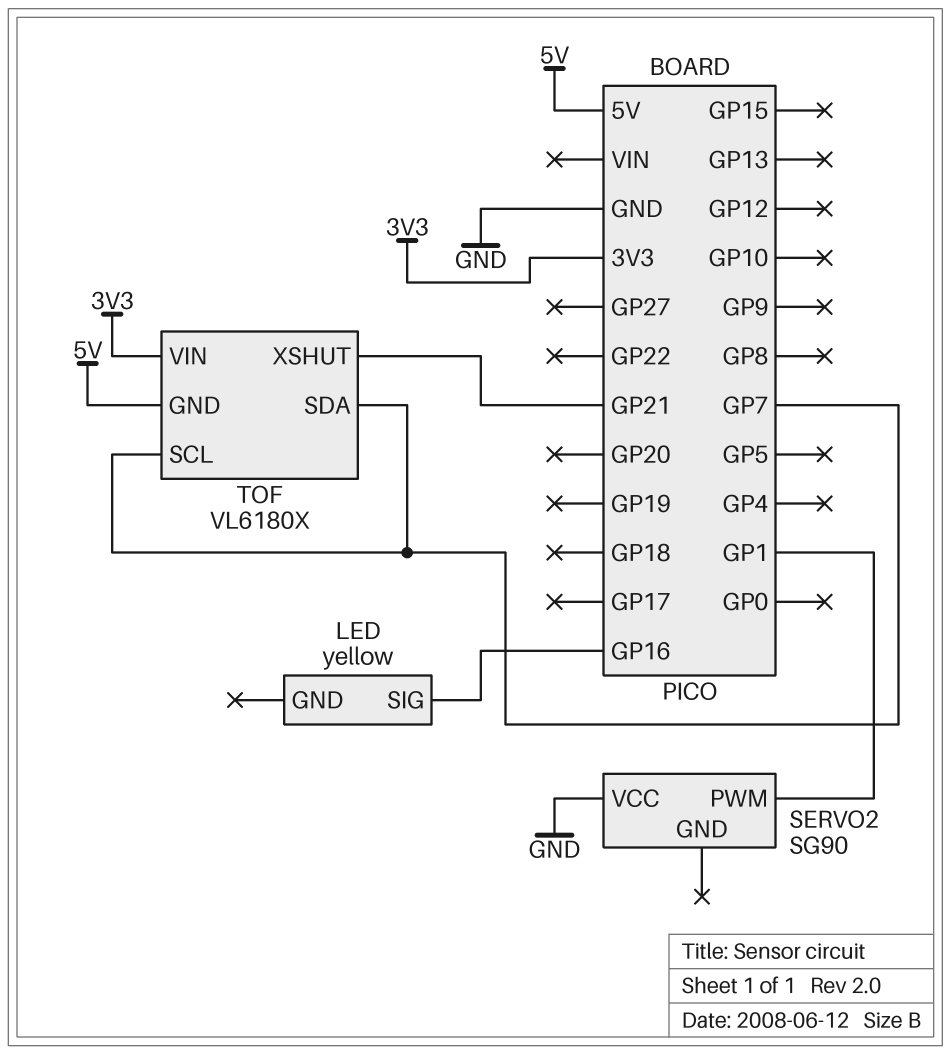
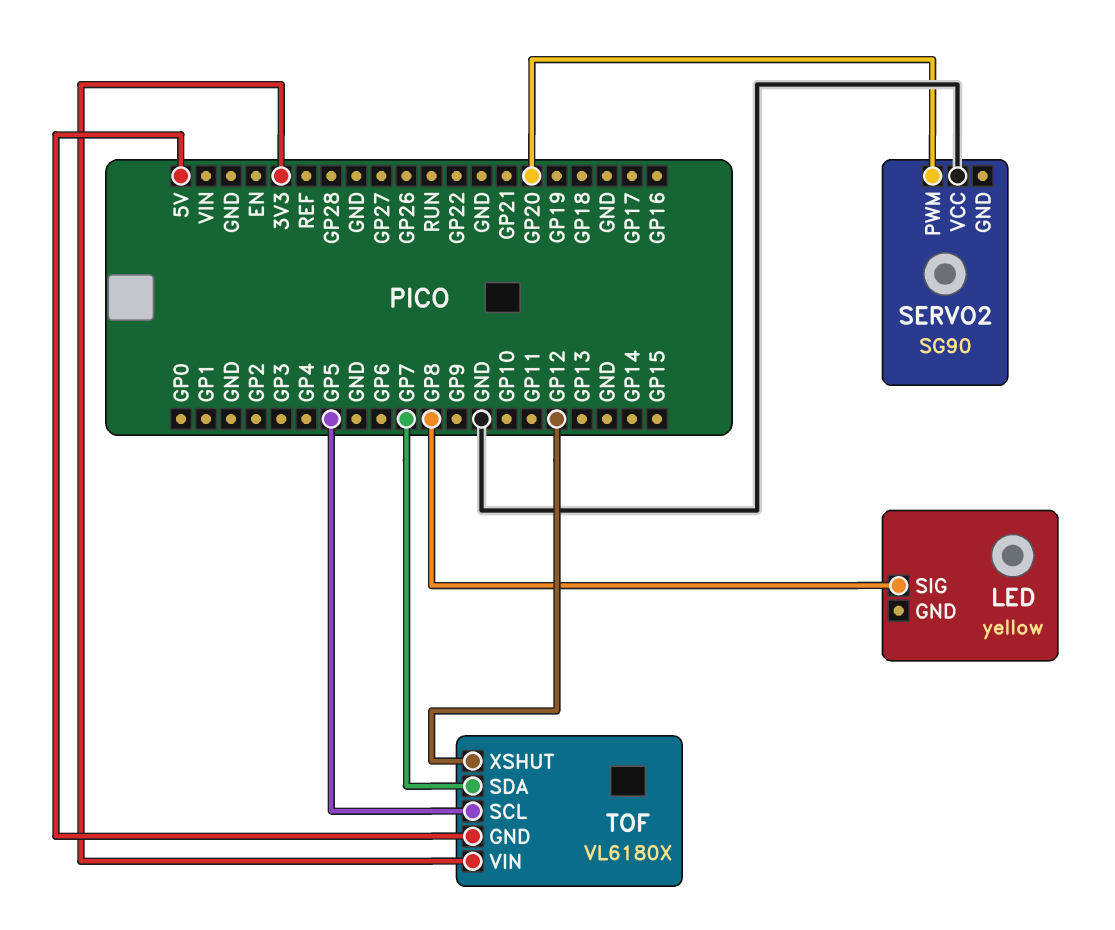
LED pin SIG: GP16 -> GP8
SERVO2 pin PWM: GP1 -> GP20
TOF pin SCL: GP7 -> GP5
TOF pin XSHUT: GP21 -> GP12

